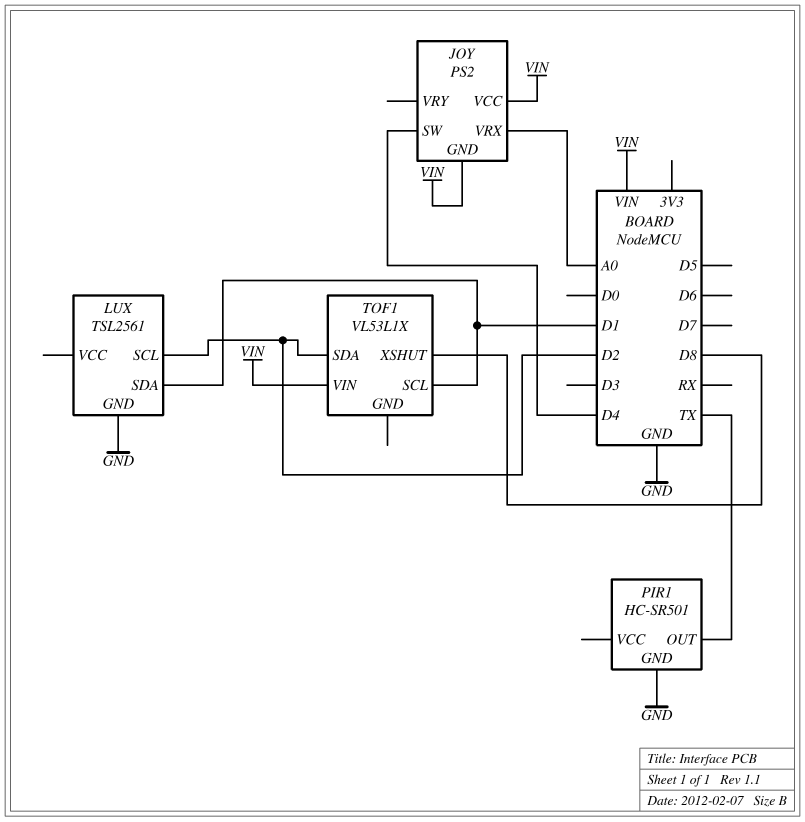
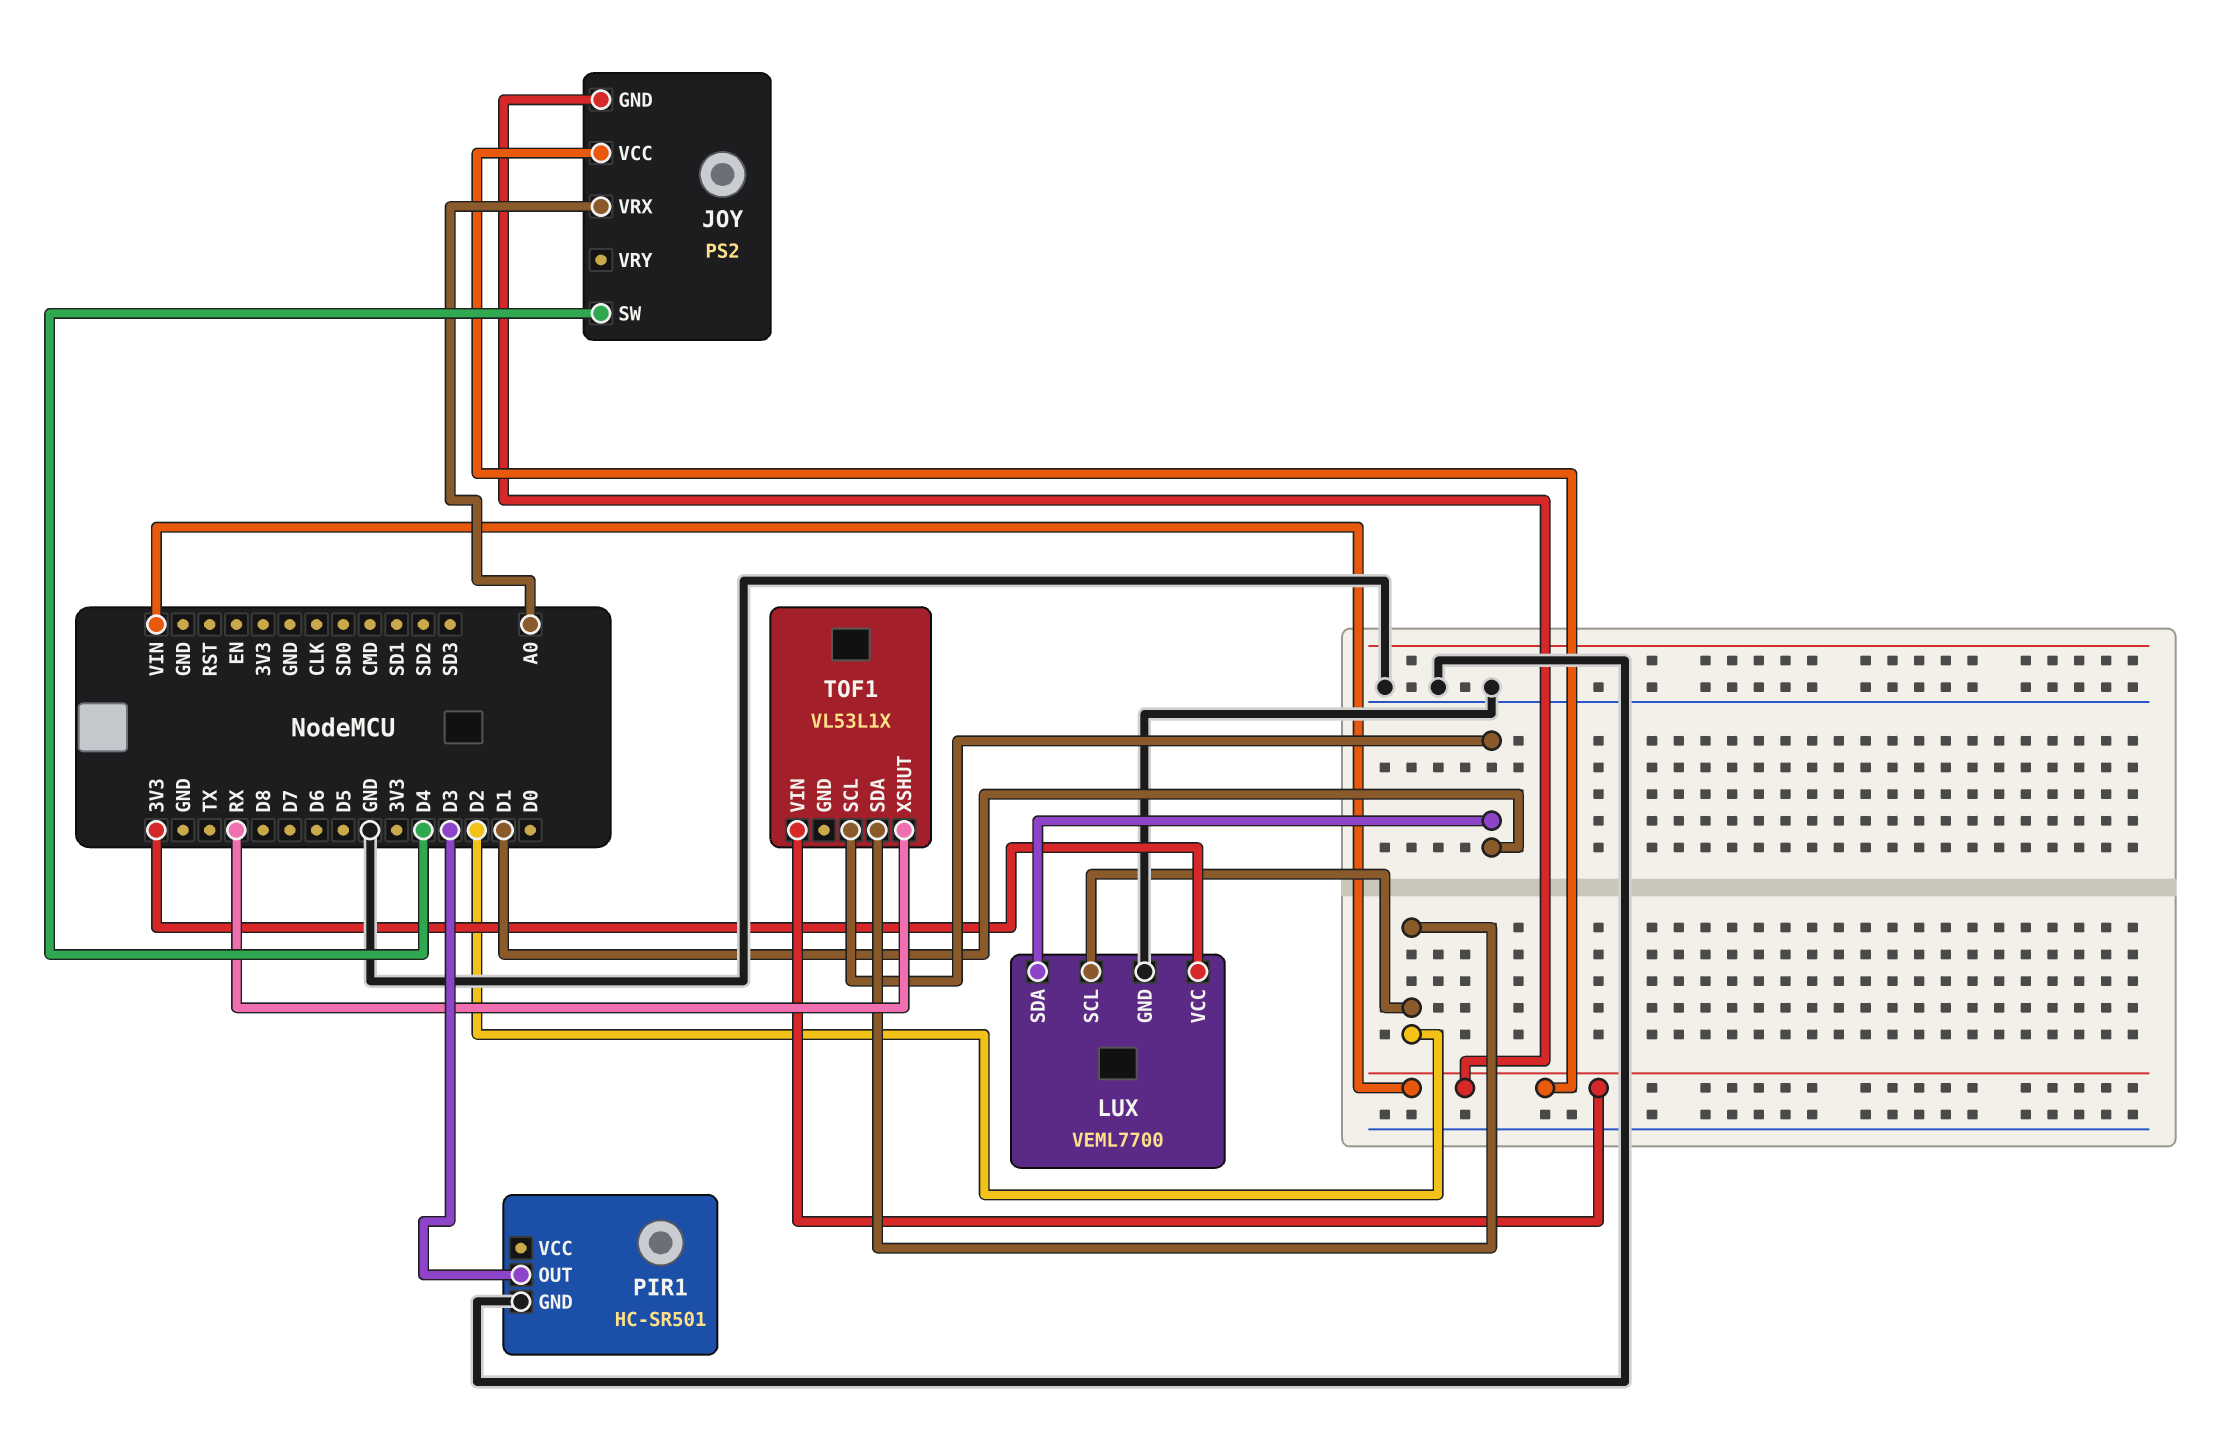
LUX: TSL2561 -> VEML7700
LUX pin VCC: none -> 3V3
PIR1 pin OUT: TX -> D3
TOF1 pin XSHUT: D8 -> RX

